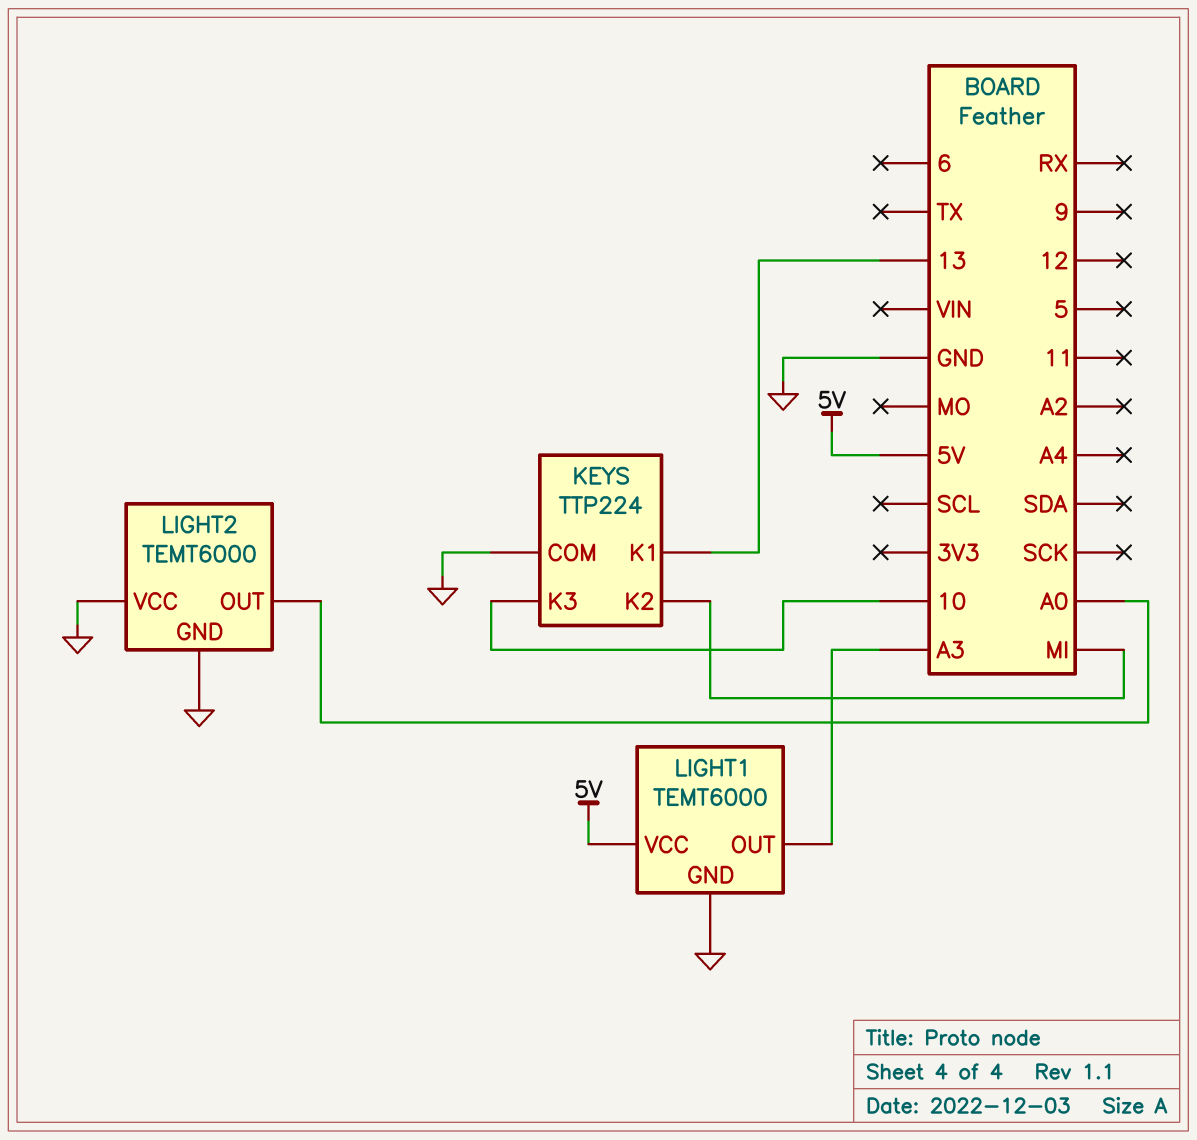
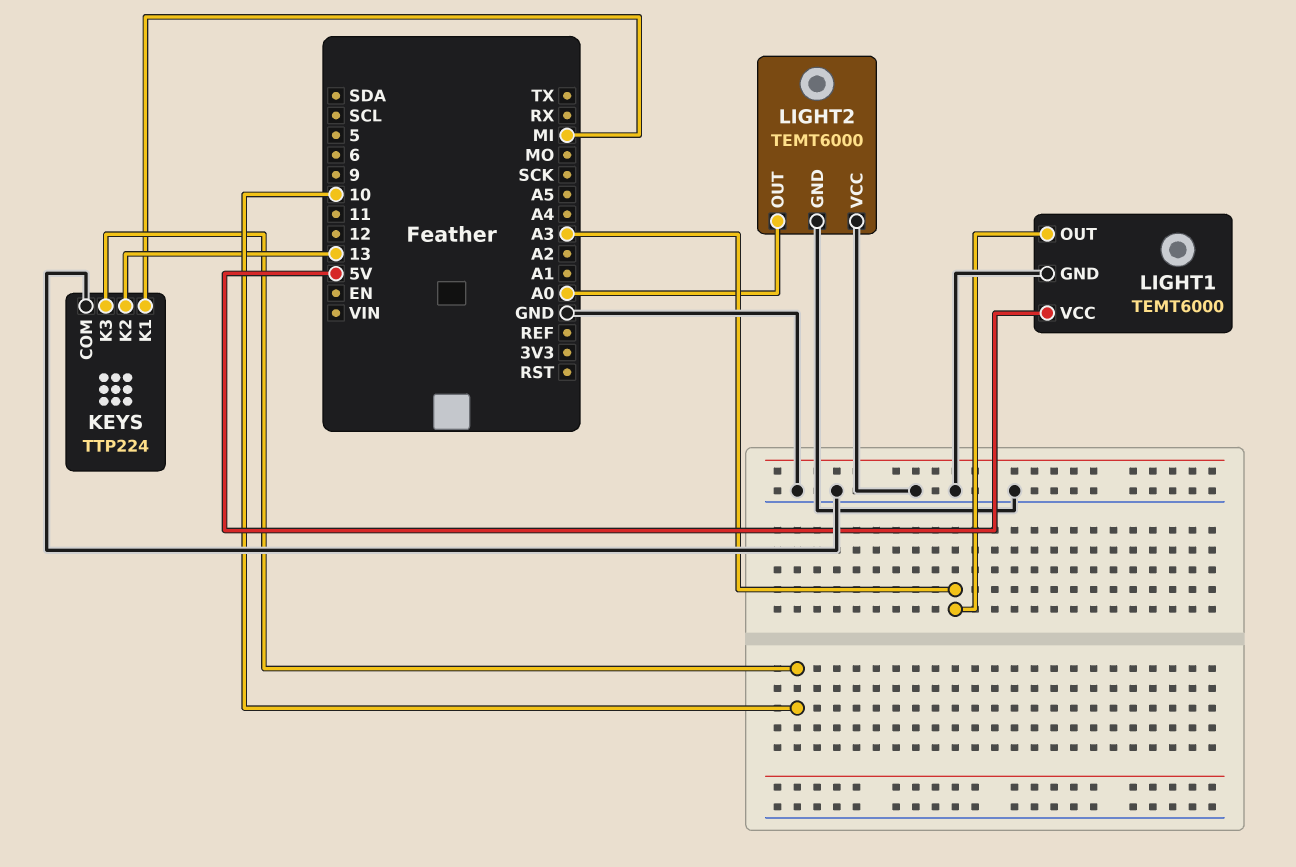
KEYS pin K1: 13 -> MI
KEYS pin K2: MI -> 13

